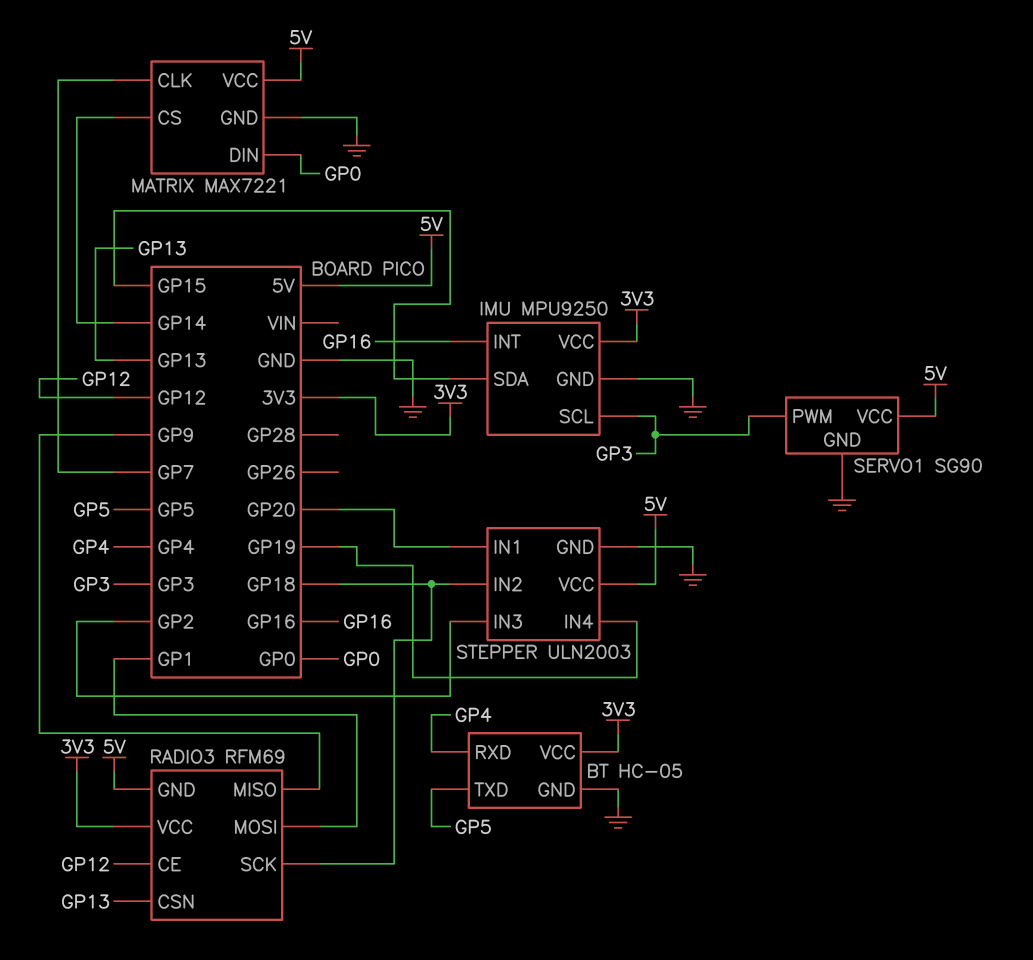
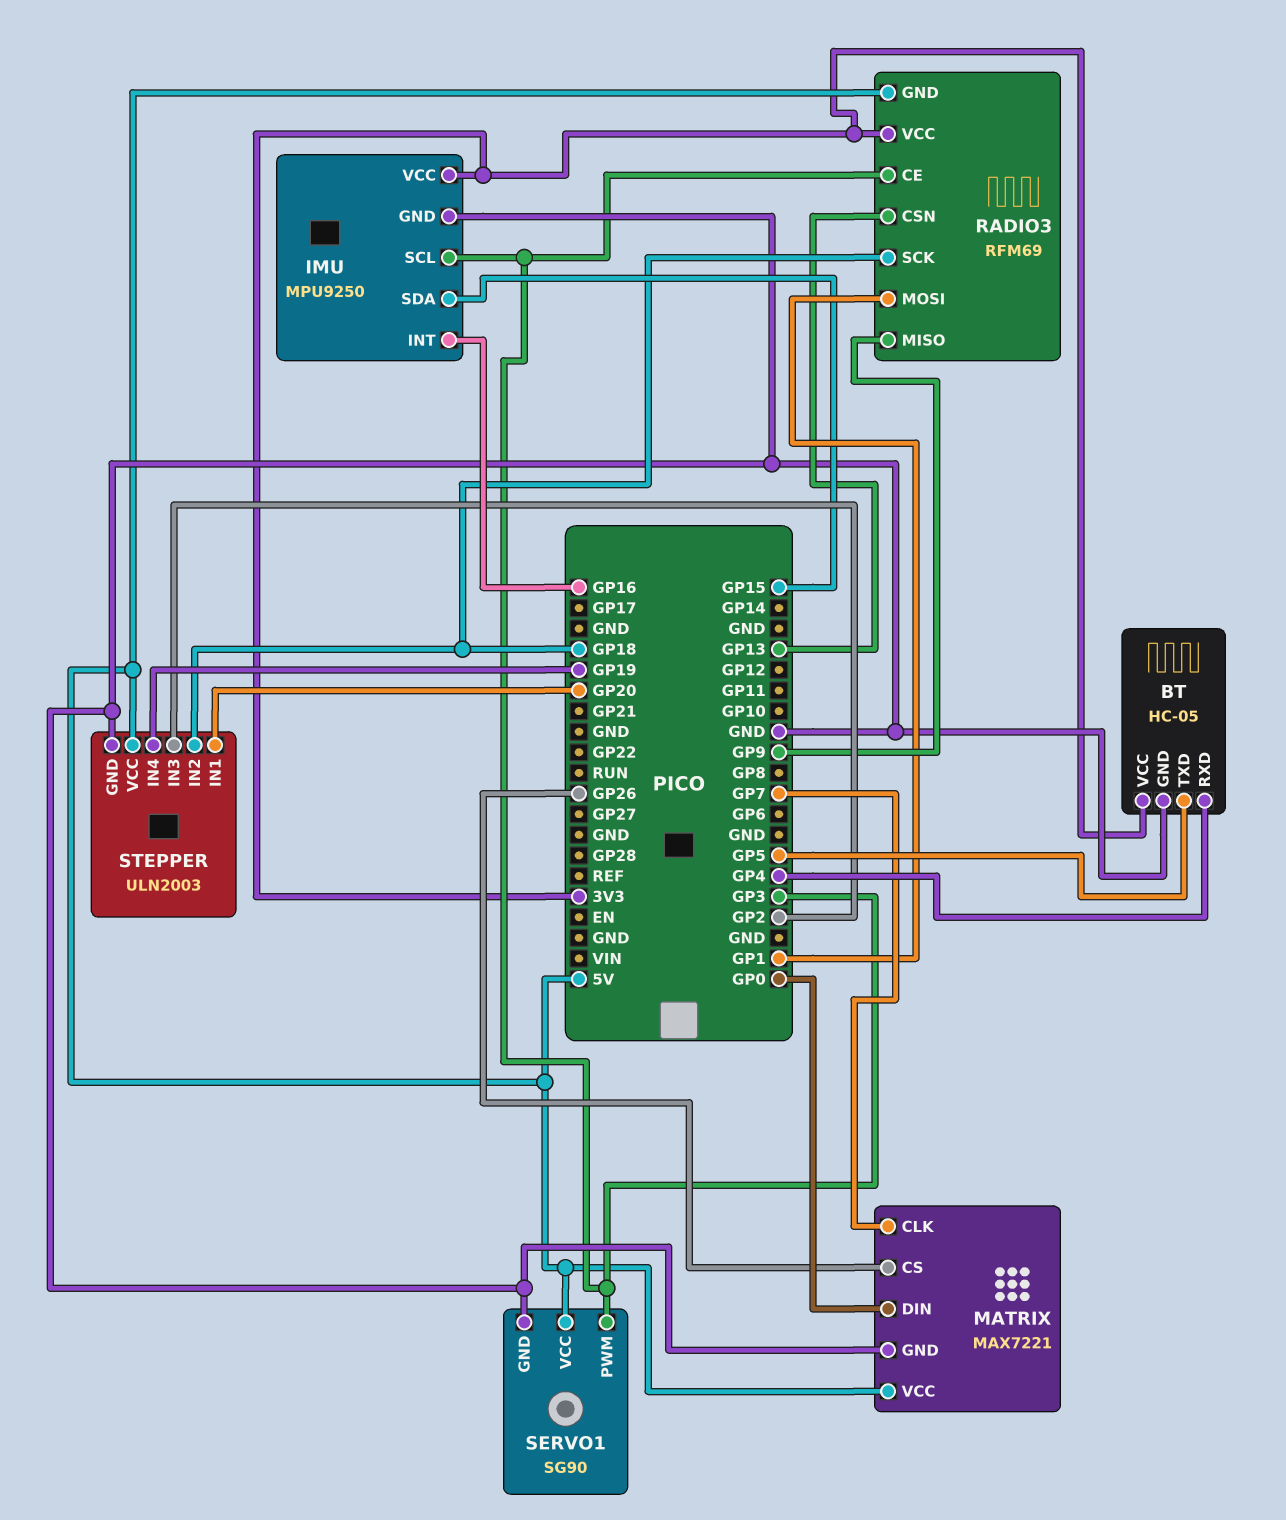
MATRIX pin CS: GP14 -> GP26
RADIO3 pin CE: GP12 -> GP3

